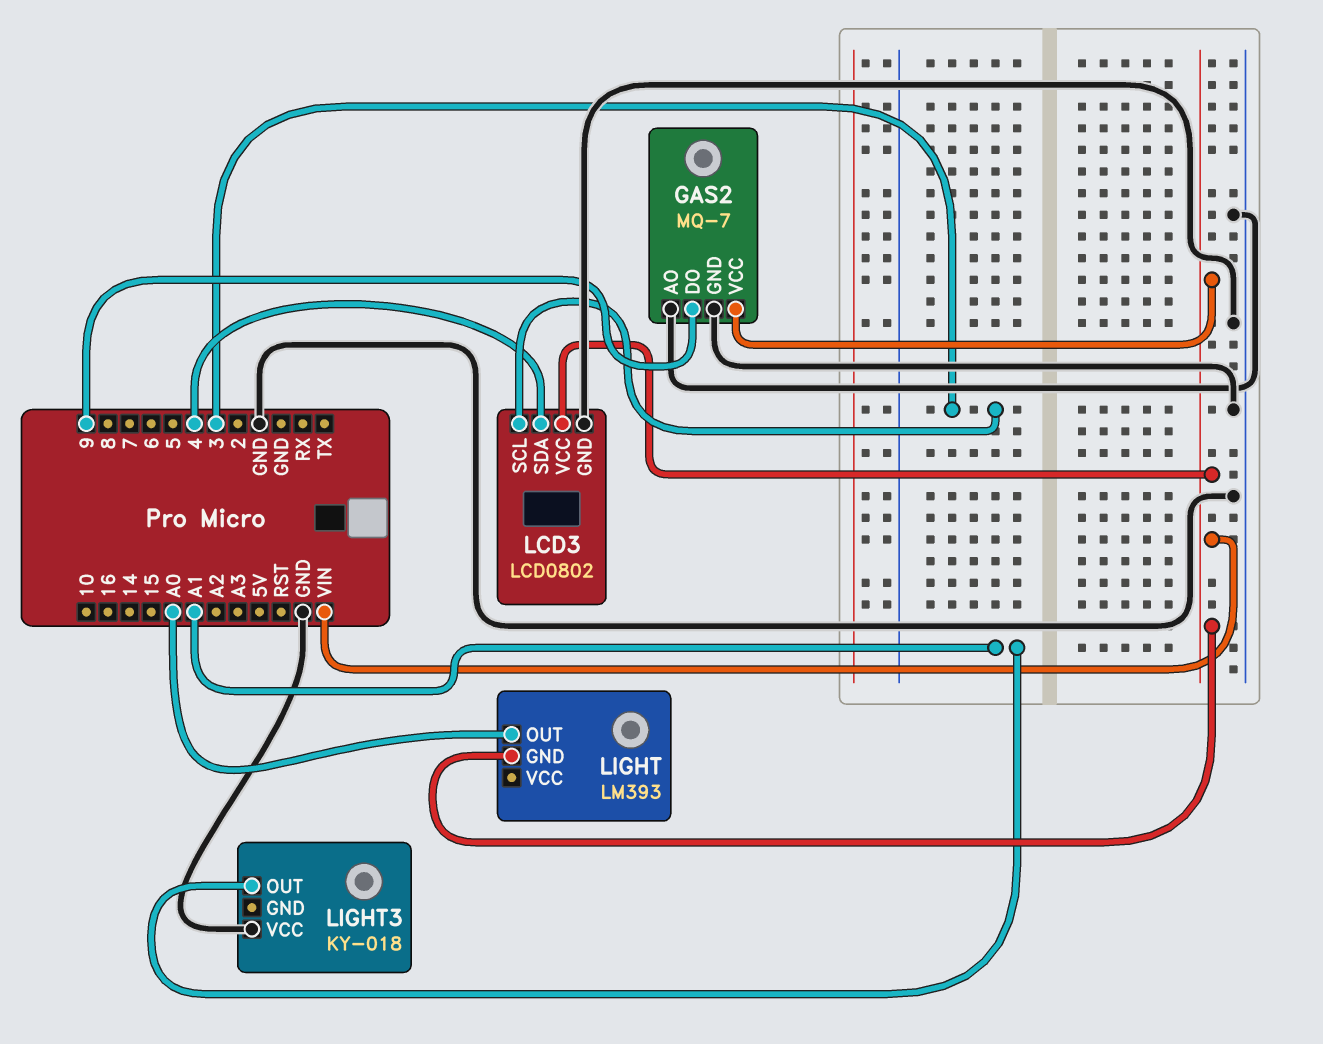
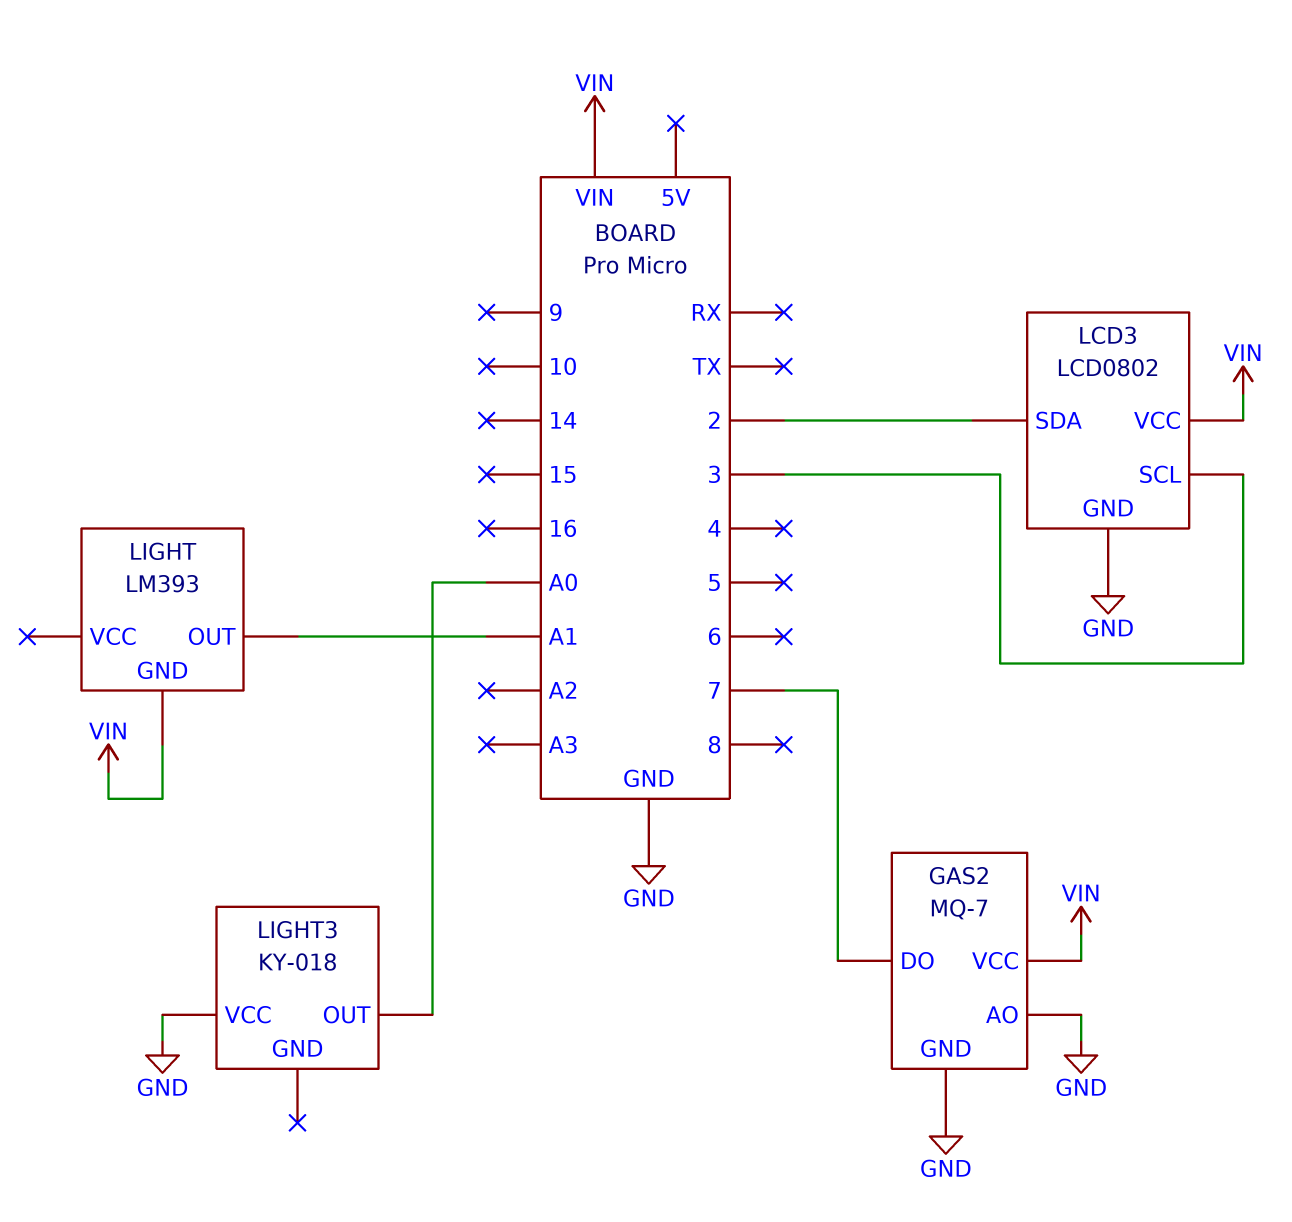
GAS2 pin DO: 9 -> 7
LCD3 pin SDA: 4 -> 2
LIGHT pin OUT: A0 -> A1
LIGHT3 pin OUT: A1 -> A0

